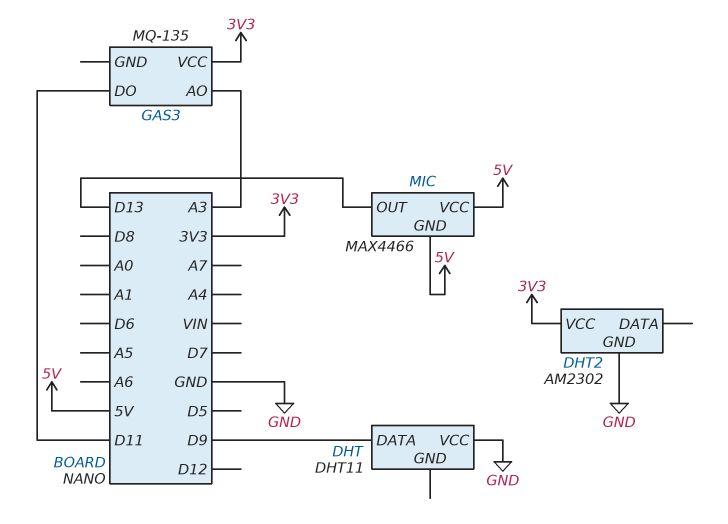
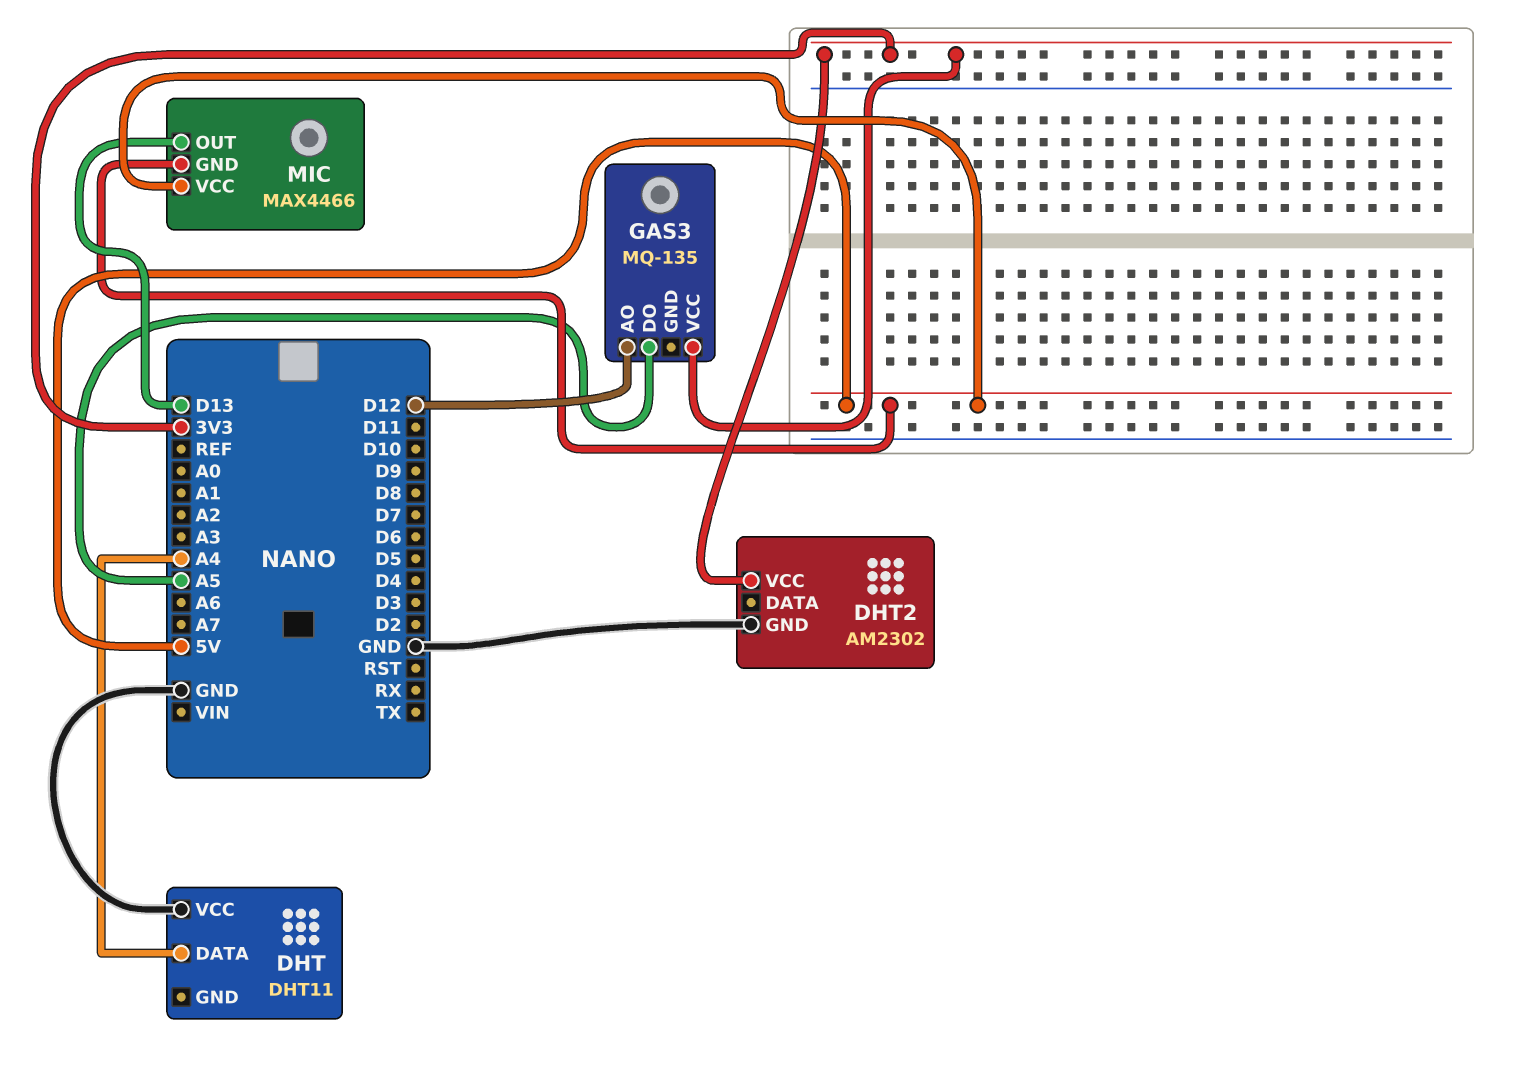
DHT pin DATA: D9 -> A4
GAS3 pin AO: A3 -> D12
GAS3 pin DO: D11 -> A5

